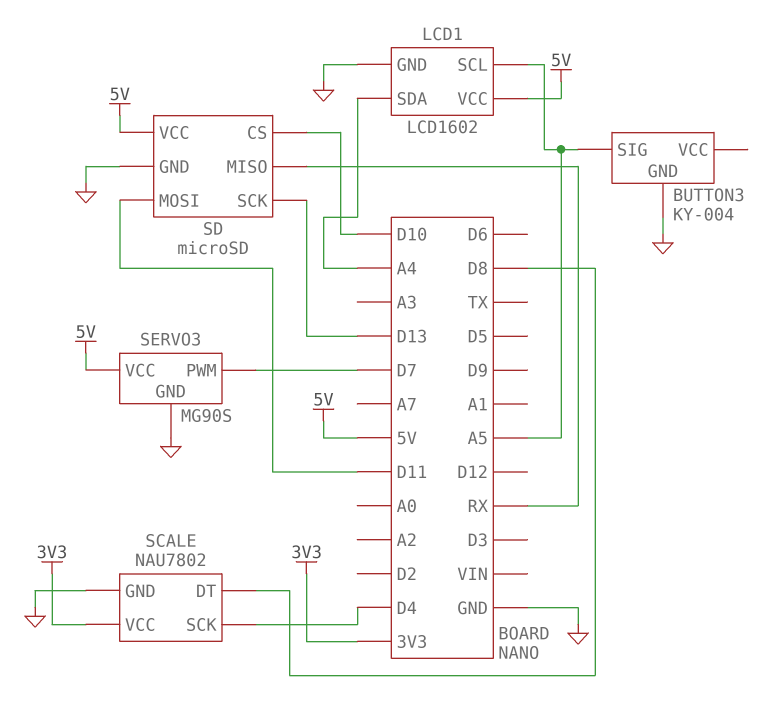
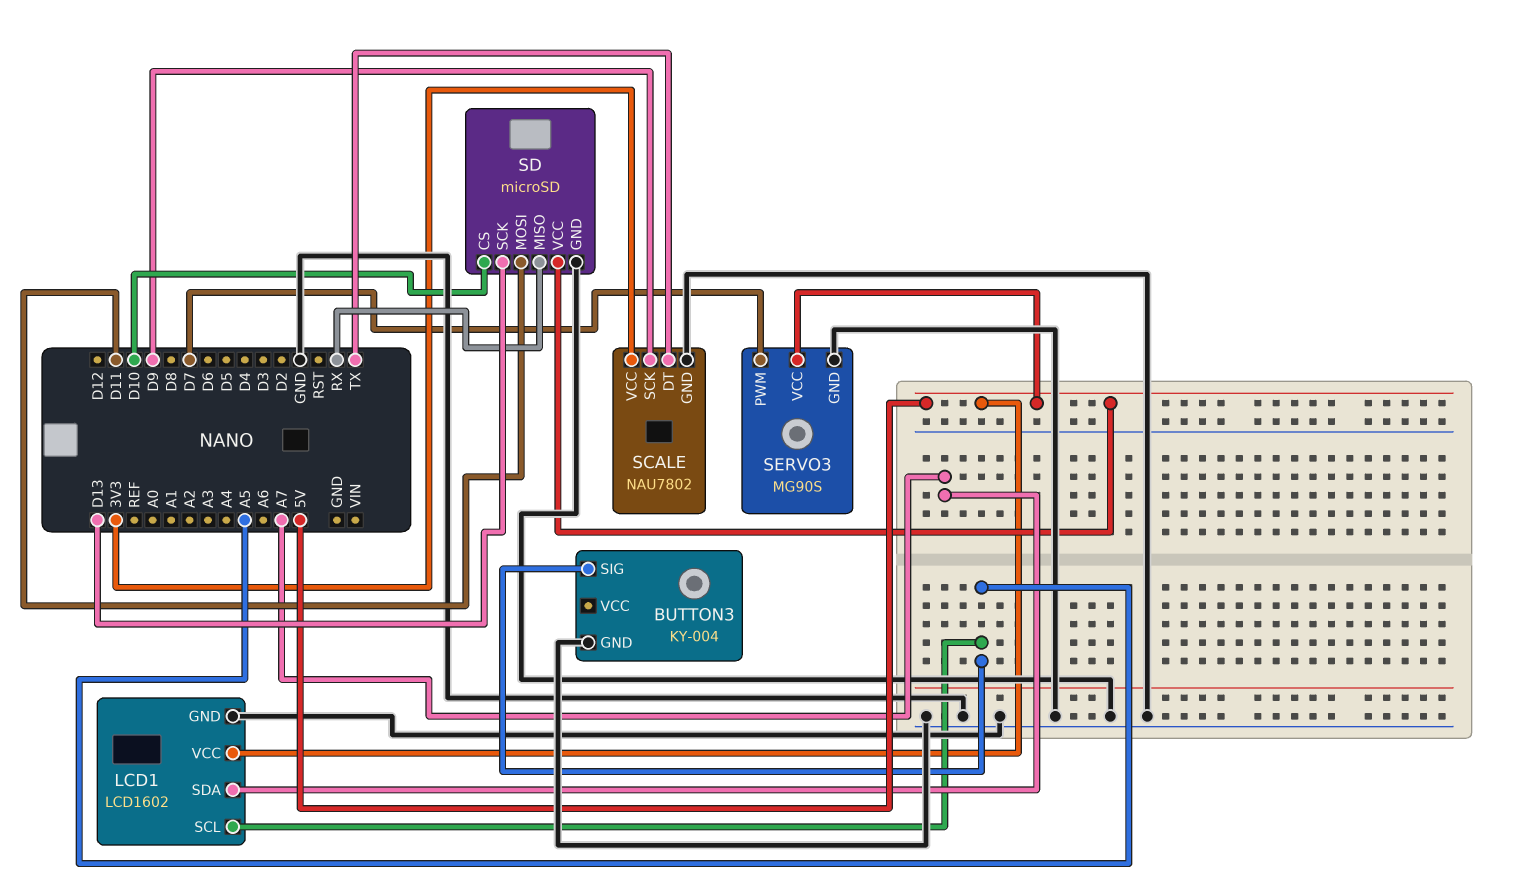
LCD1 pin SDA: A4 -> A7
SCALE pin DT: D8 -> TX
SCALE pin SCK: D4 -> D9

